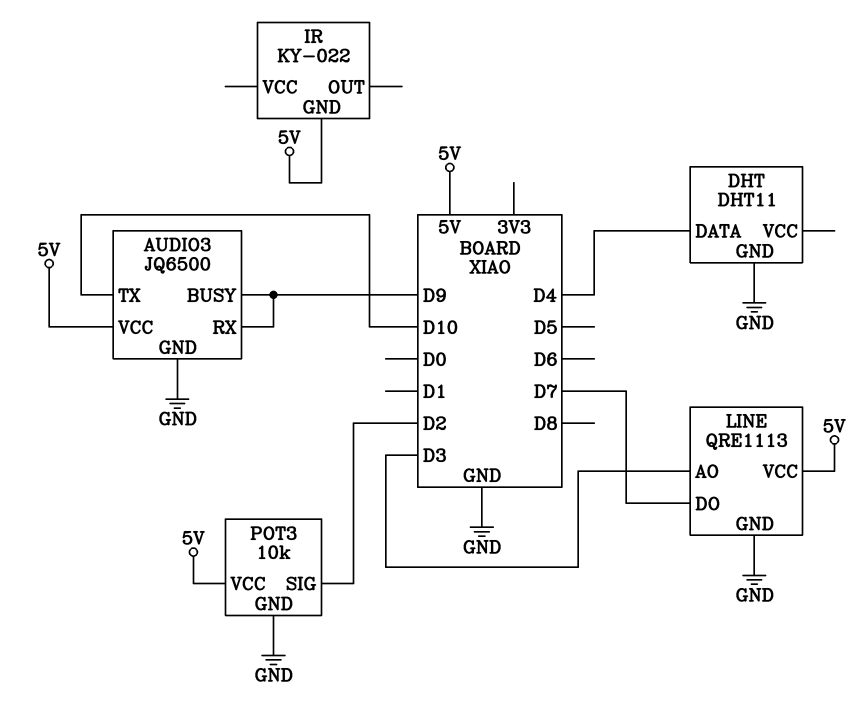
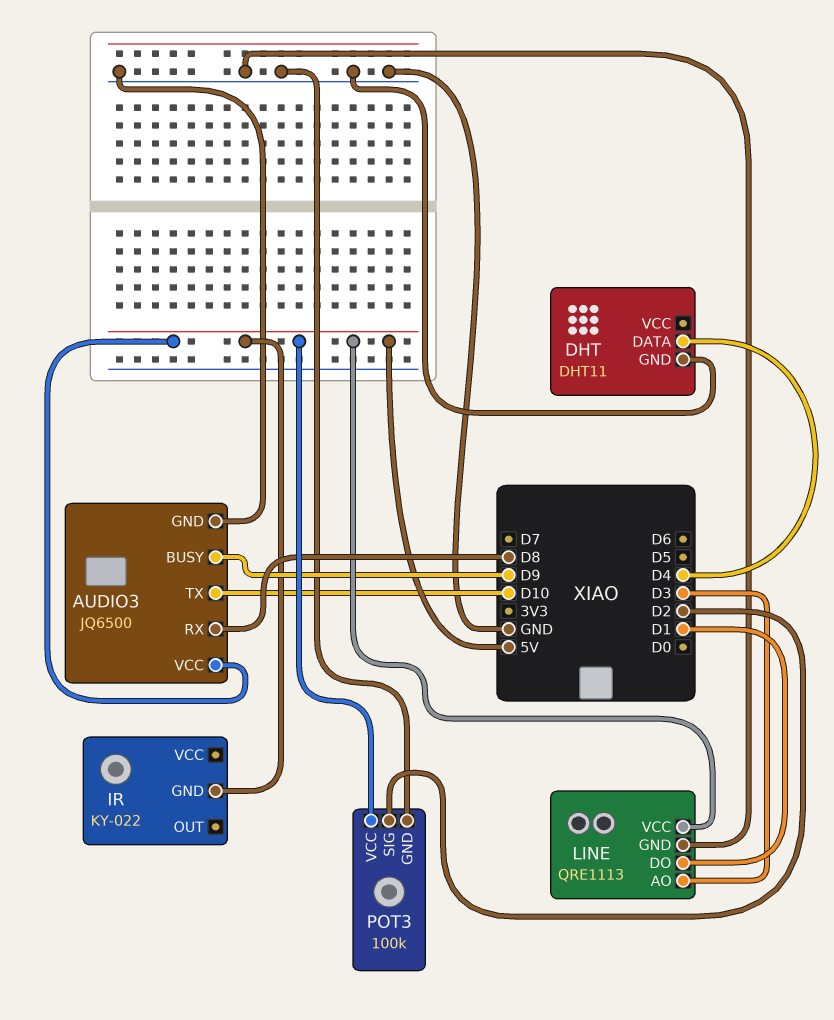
AUDIO3 pin RX: D9 -> D8
LINE pin DO: D7 -> D1
POT3: 10k -> 100k

